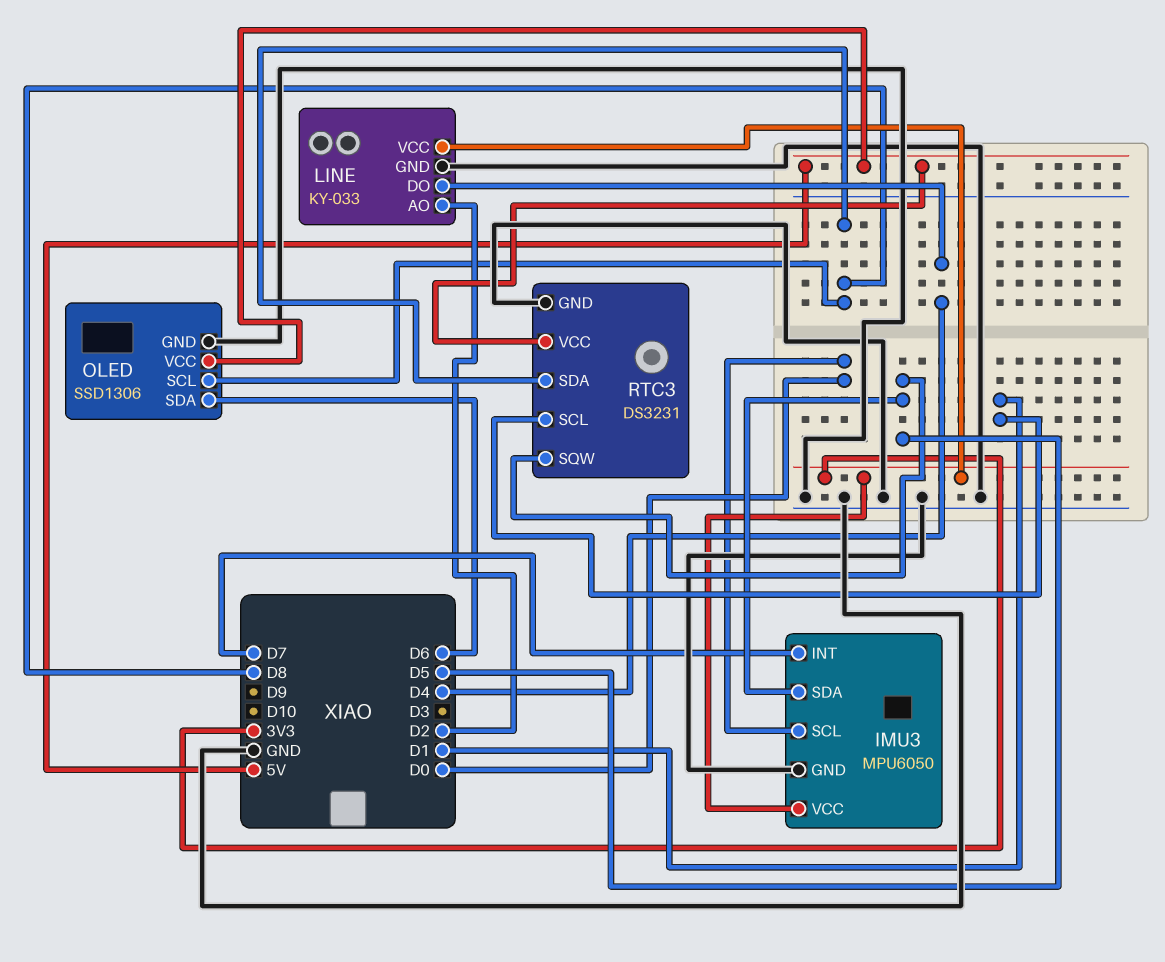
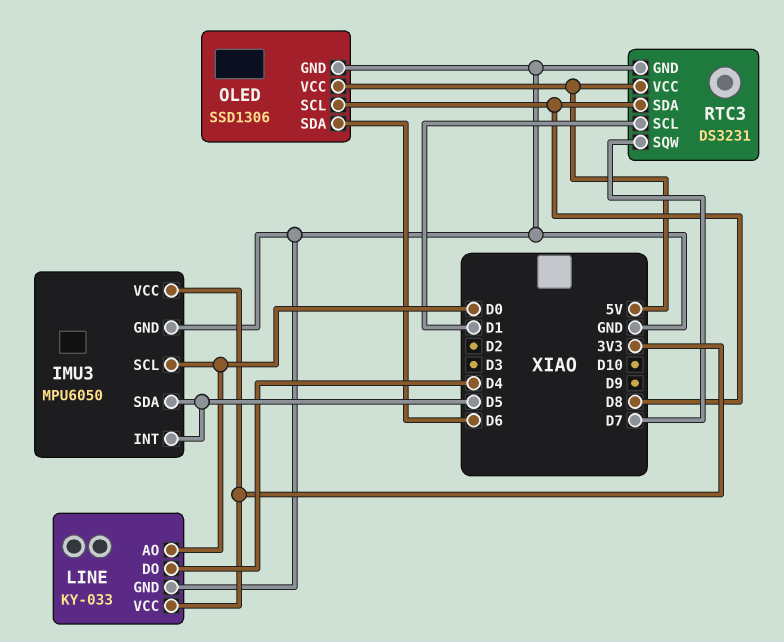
IMU3 pin INT: D7 -> D5
LINE pin AO: D2 -> D0
RTC3 pin SQW: D5 -> D7

